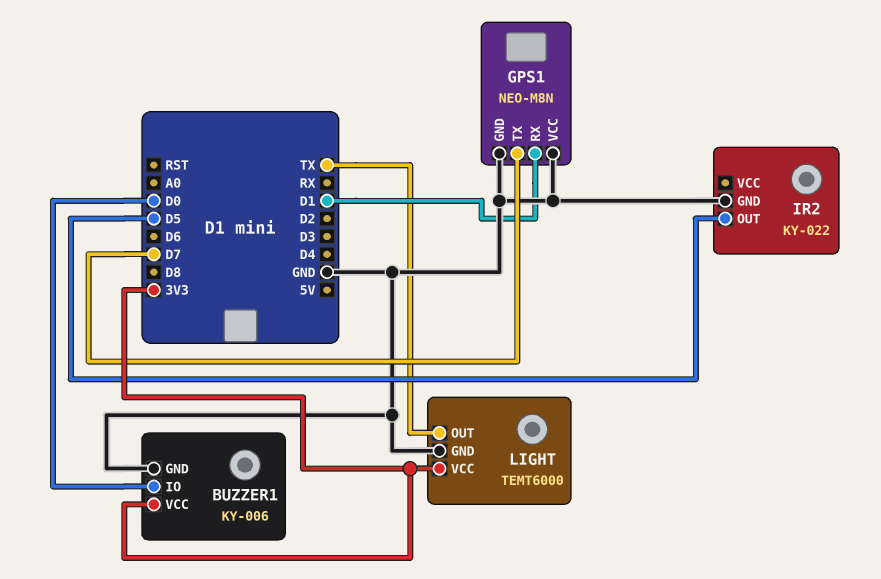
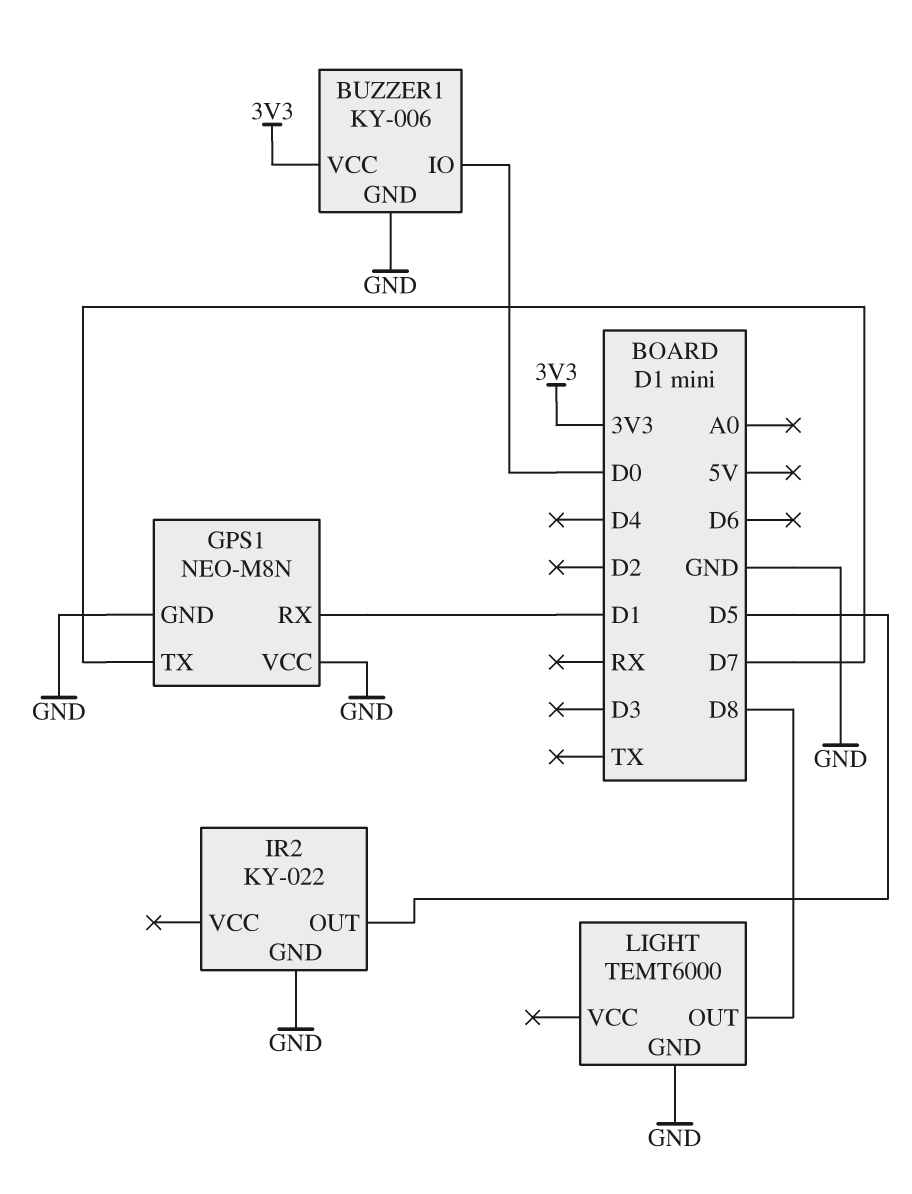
LIGHT pin OUT: TX -> D8
LIGHT pin VCC: 3V3 -> none

